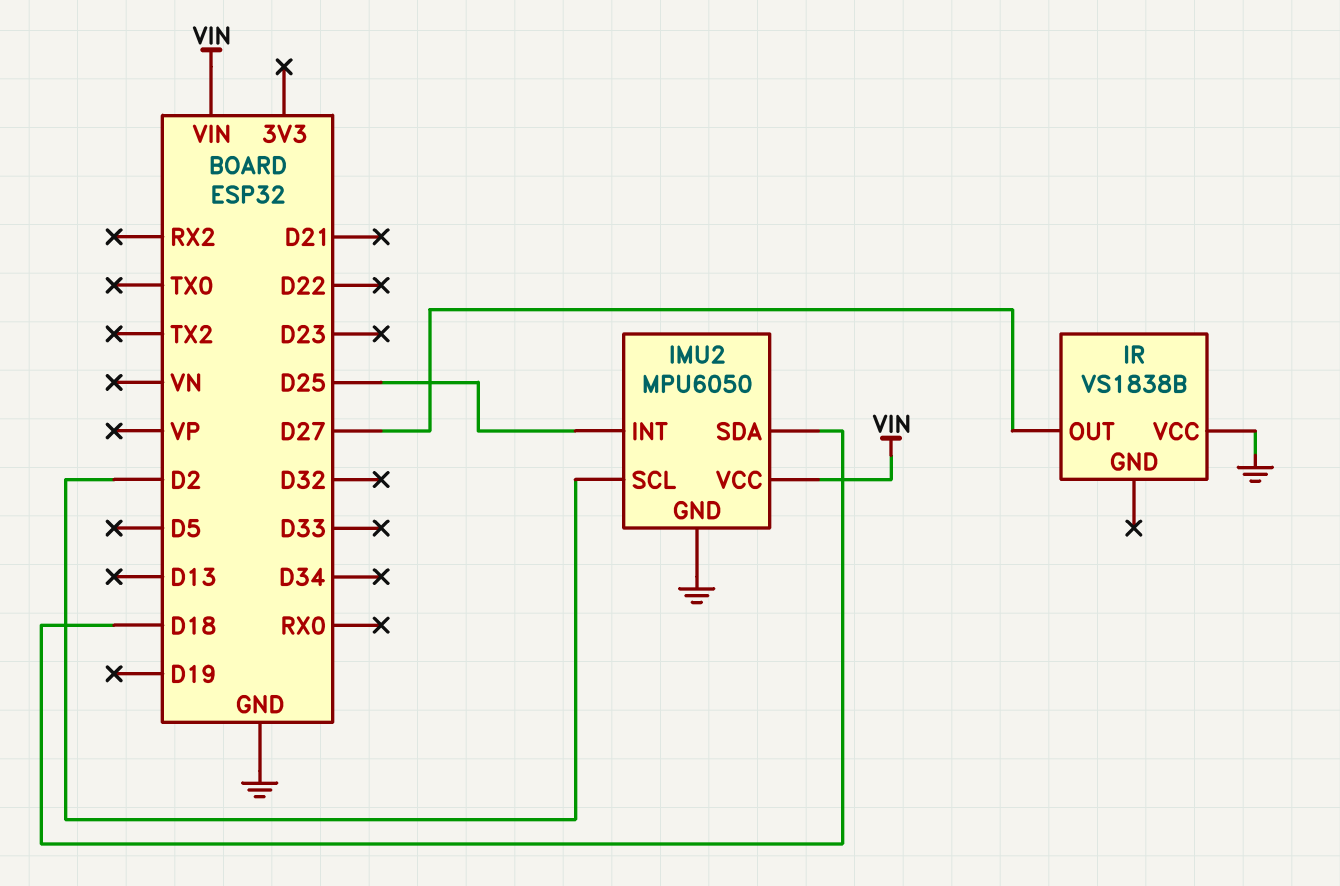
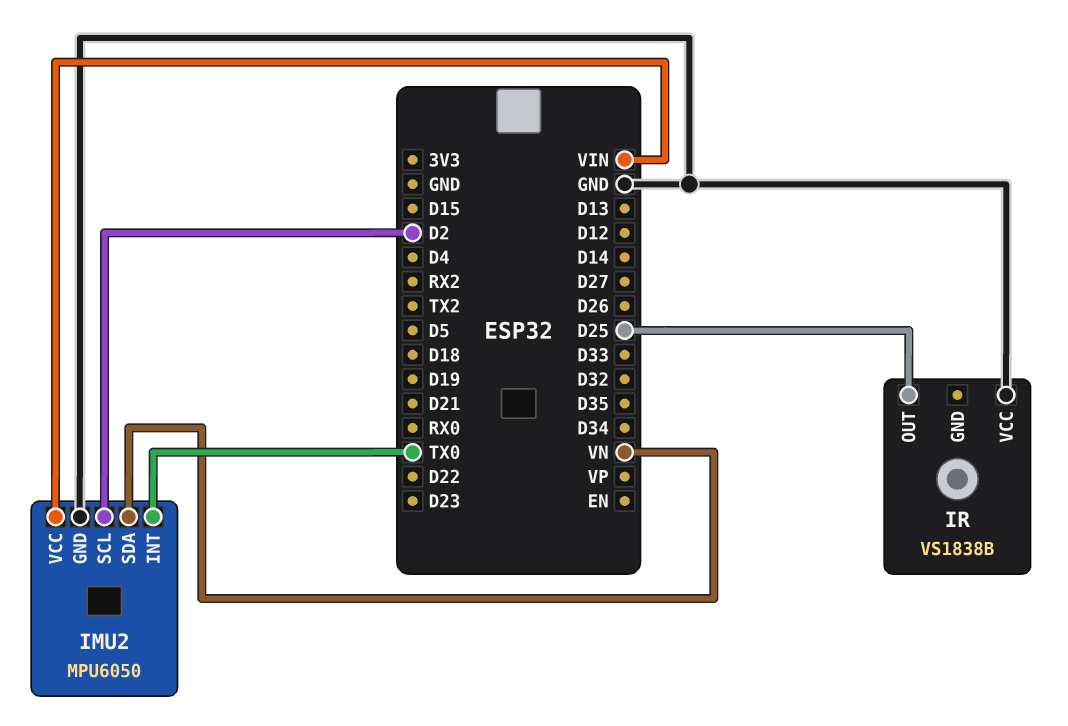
IMU2 pin INT: D25 -> TX0
IMU2 pin SDA: D18 -> VN
IR pin OUT: D27 -> D25

